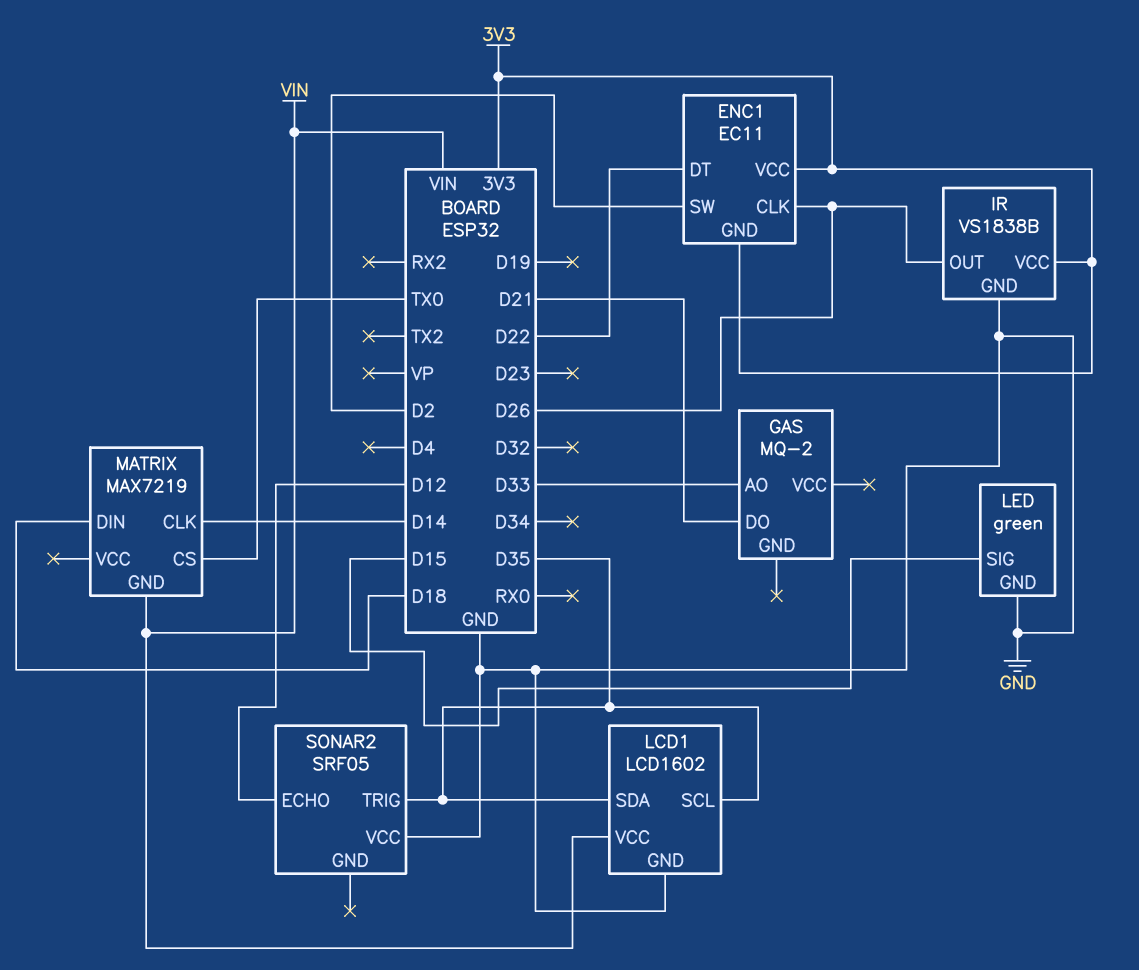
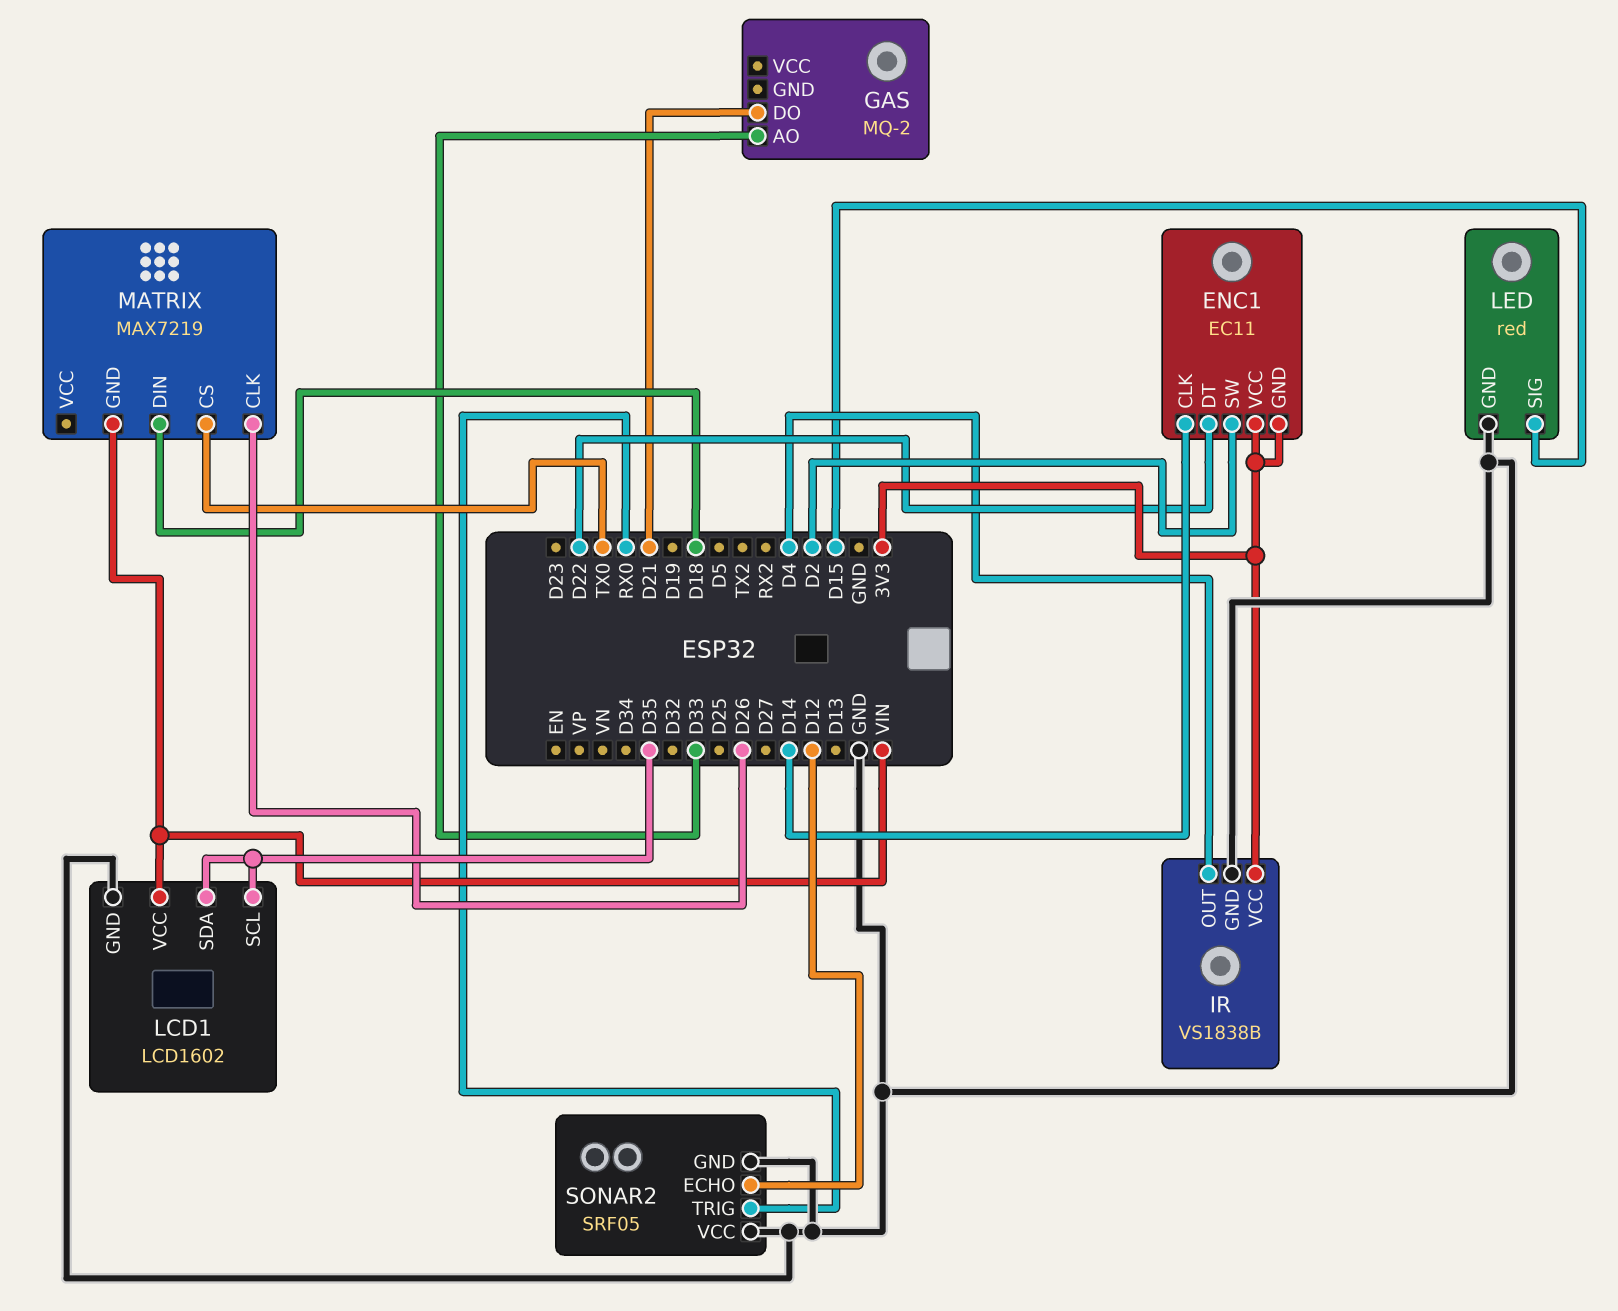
ENC1 pin CLK: D26 -> D14
IR pin OUT: D26 -> D4
LED: green -> red
MATRIX pin CLK: D14 -> D26
SONAR2 pin GND: none -> GND
SONAR2 pin TRIG: D35 -> RX0

